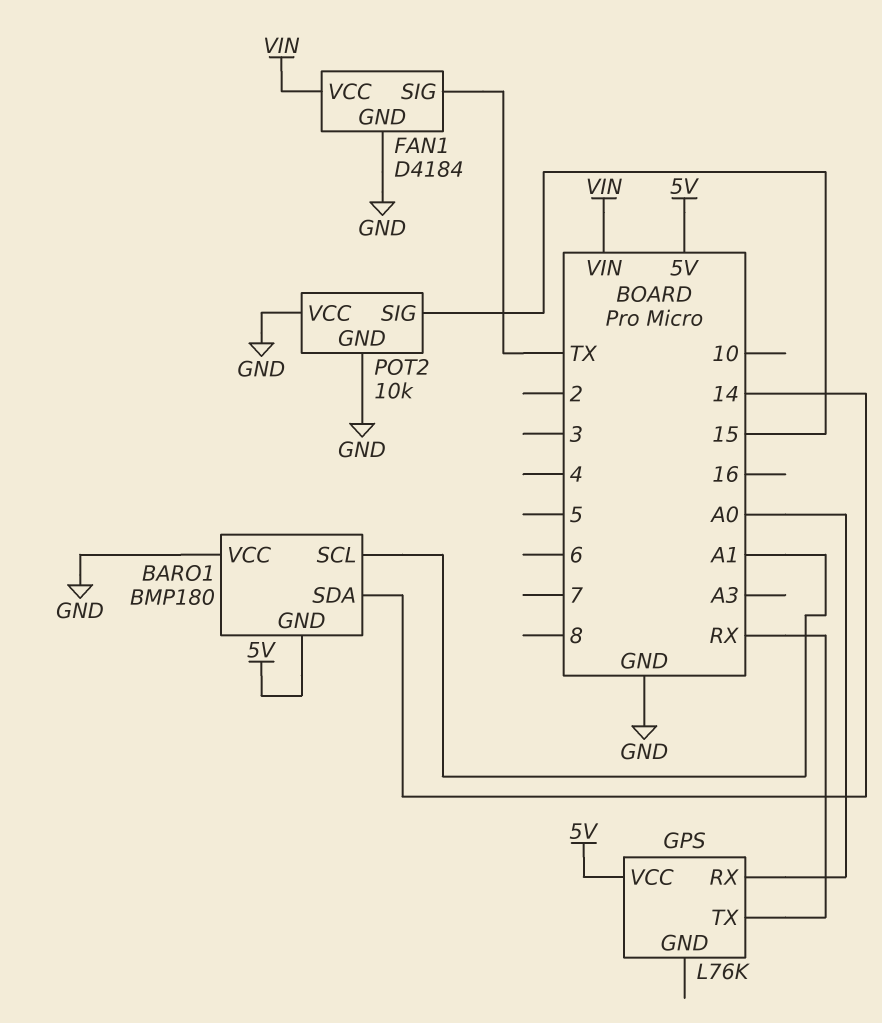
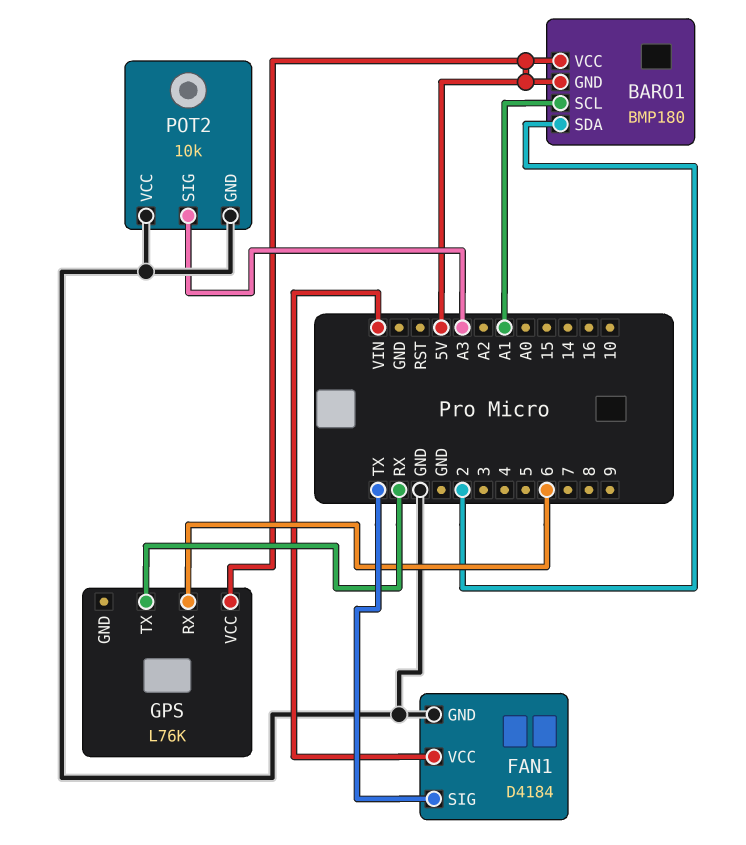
BARO1 pin SDA: 14 -> 2
BARO1 pin VCC: GND -> 5V
GPS pin RX: A0 -> 6
POT2 pin SIG: 15 -> A3

